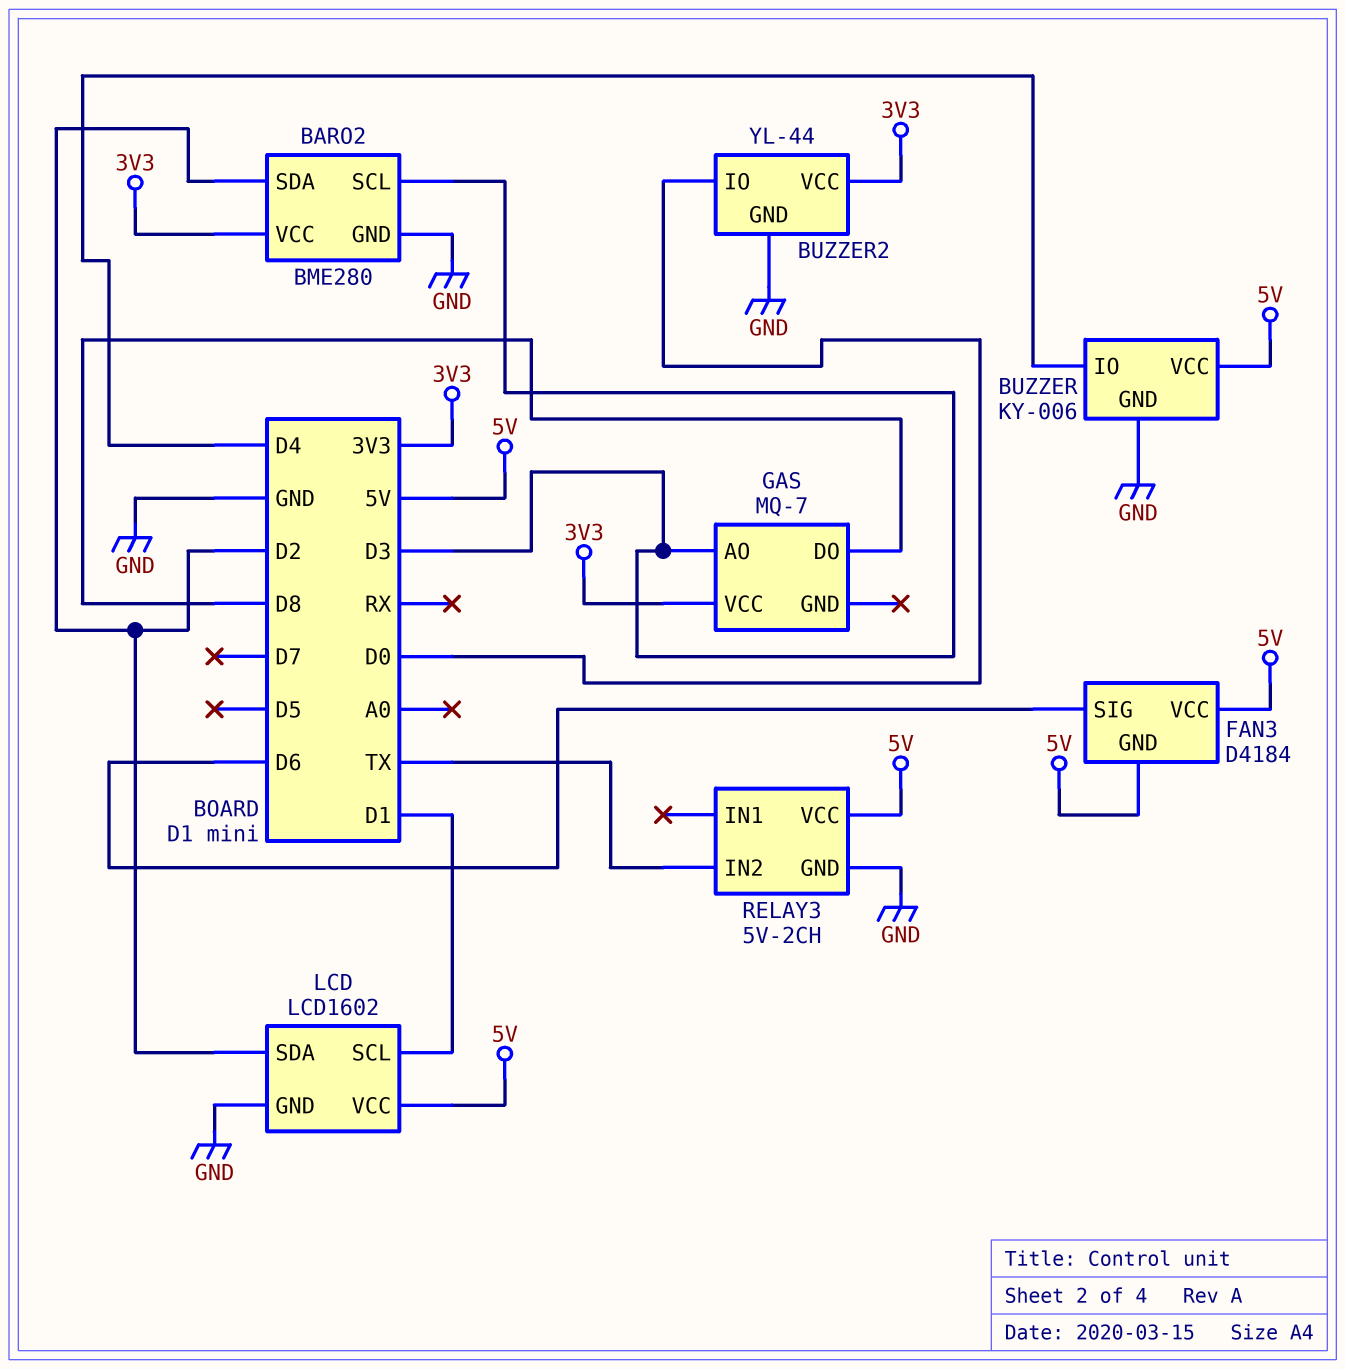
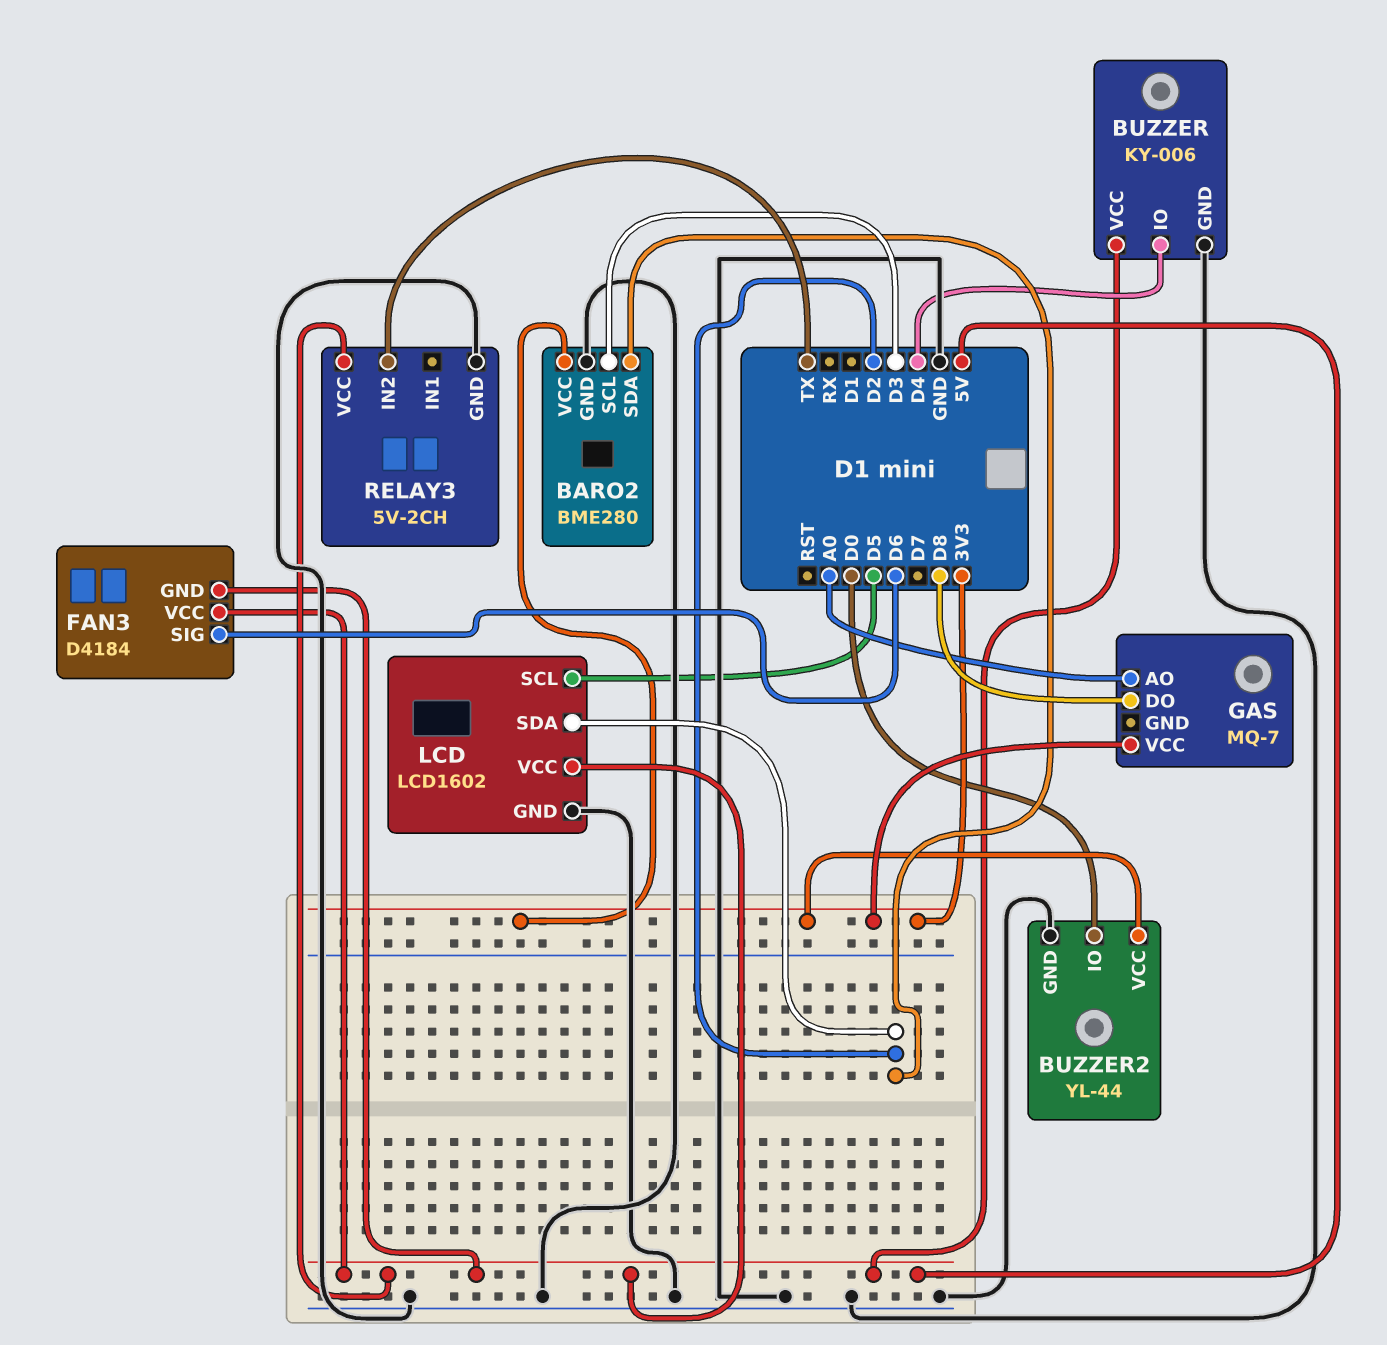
GAS pin AO: D3 -> A0
LCD pin SCL: D1 -> D5

